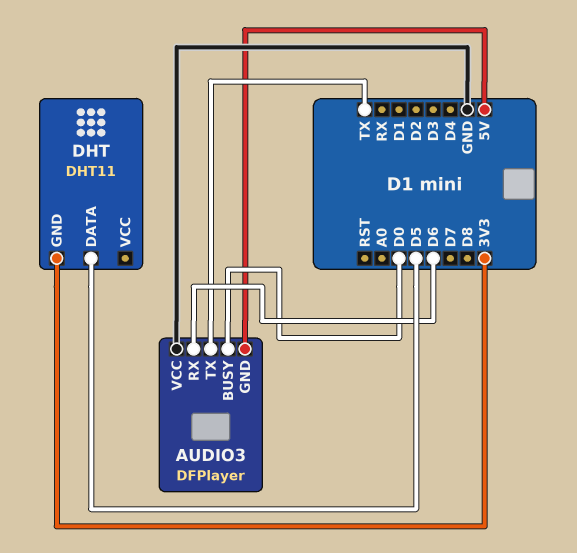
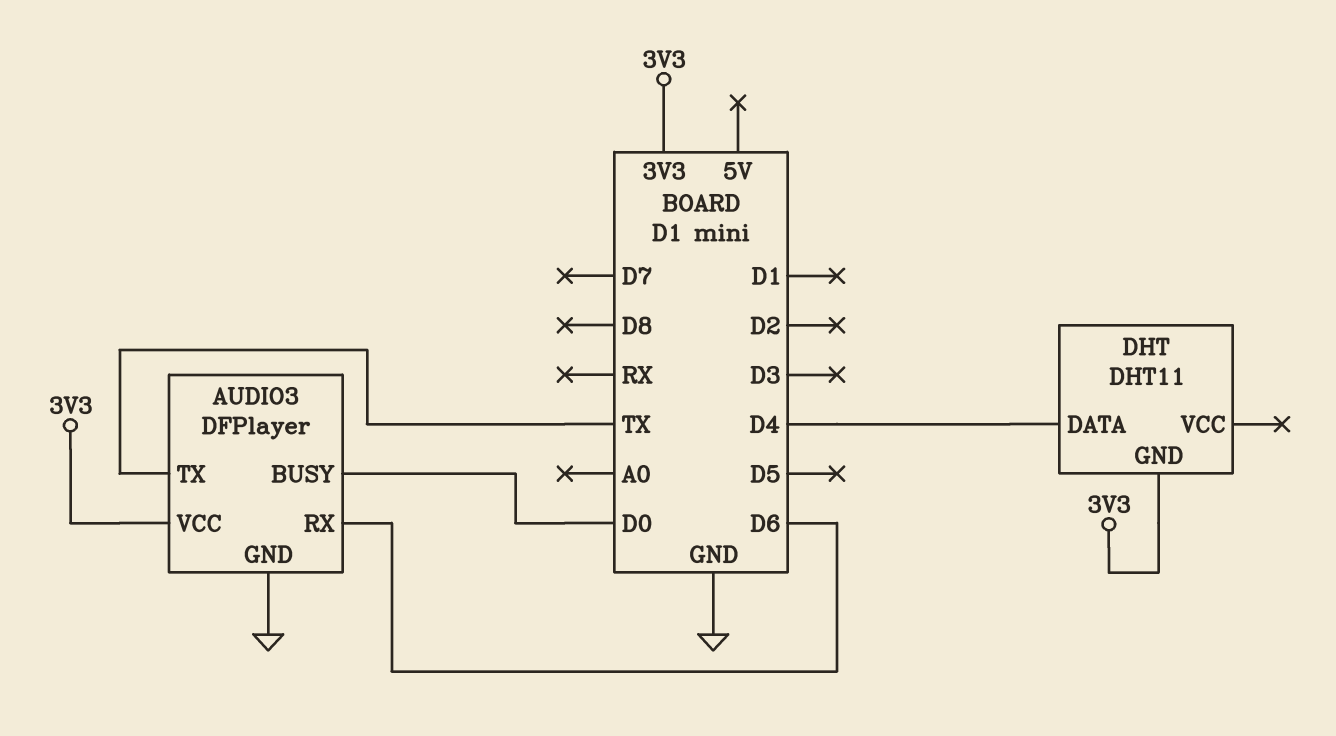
AUDIO3 pin GND: 5V -> GND
AUDIO3 pin VCC: GND -> 3V3
DHT pin DATA: D5 -> D4

